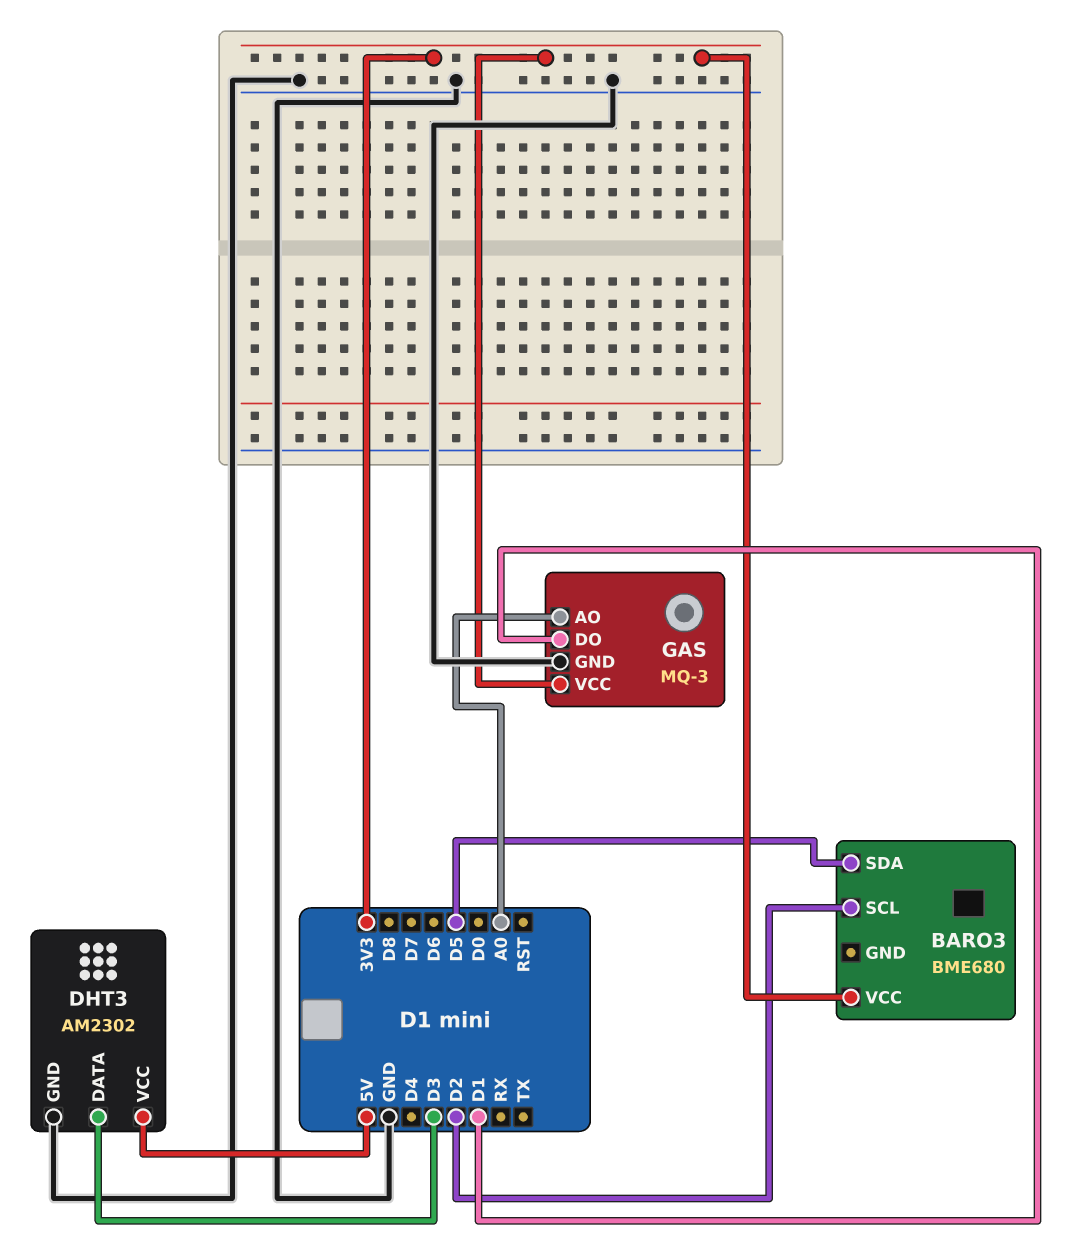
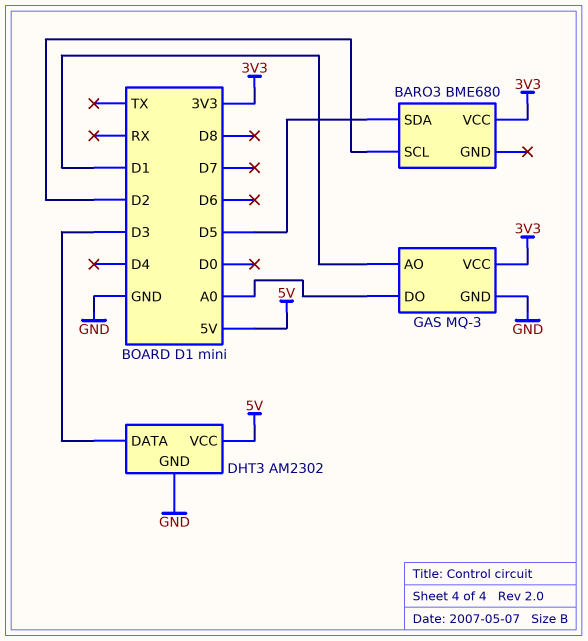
GAS pin AO: A0 -> D1
GAS pin DO: D1 -> A0

